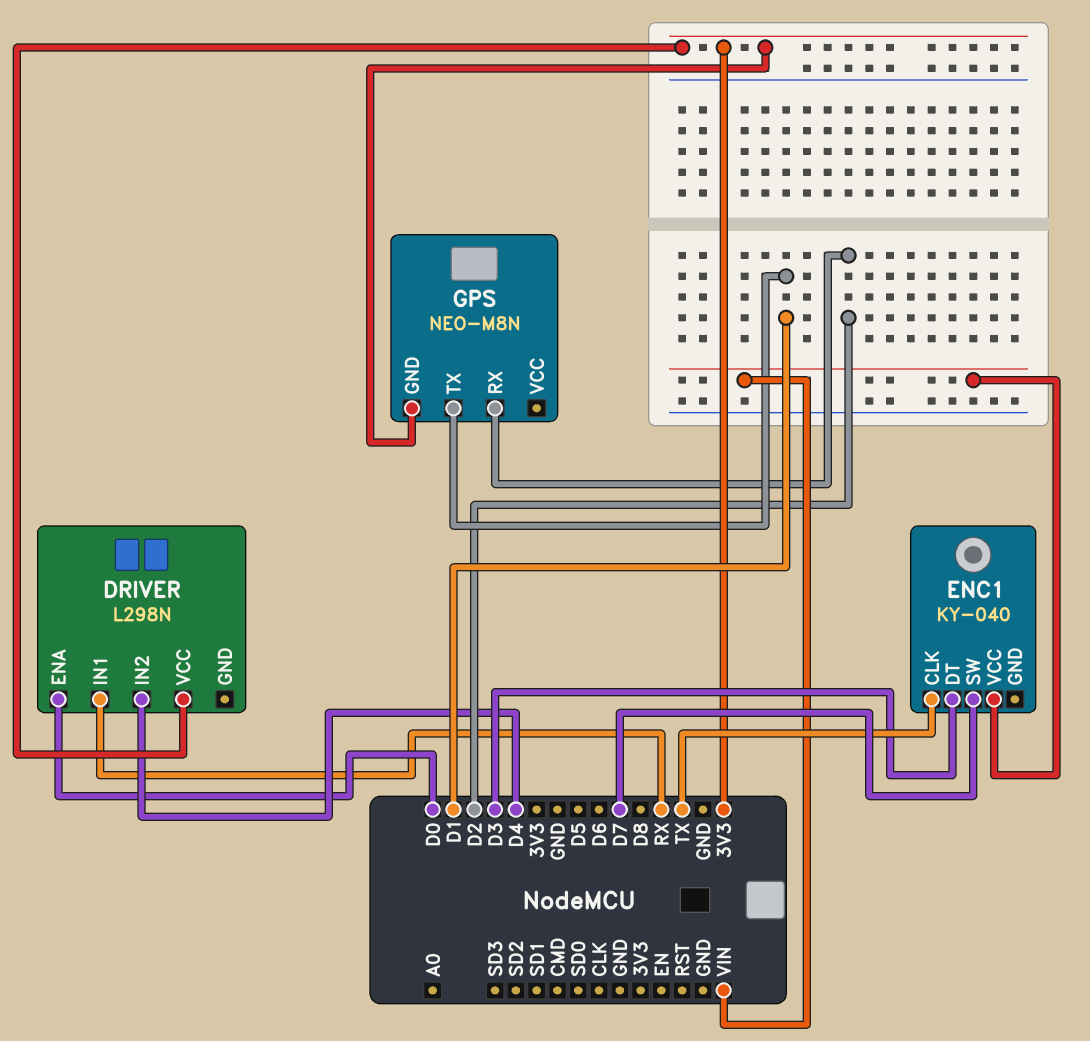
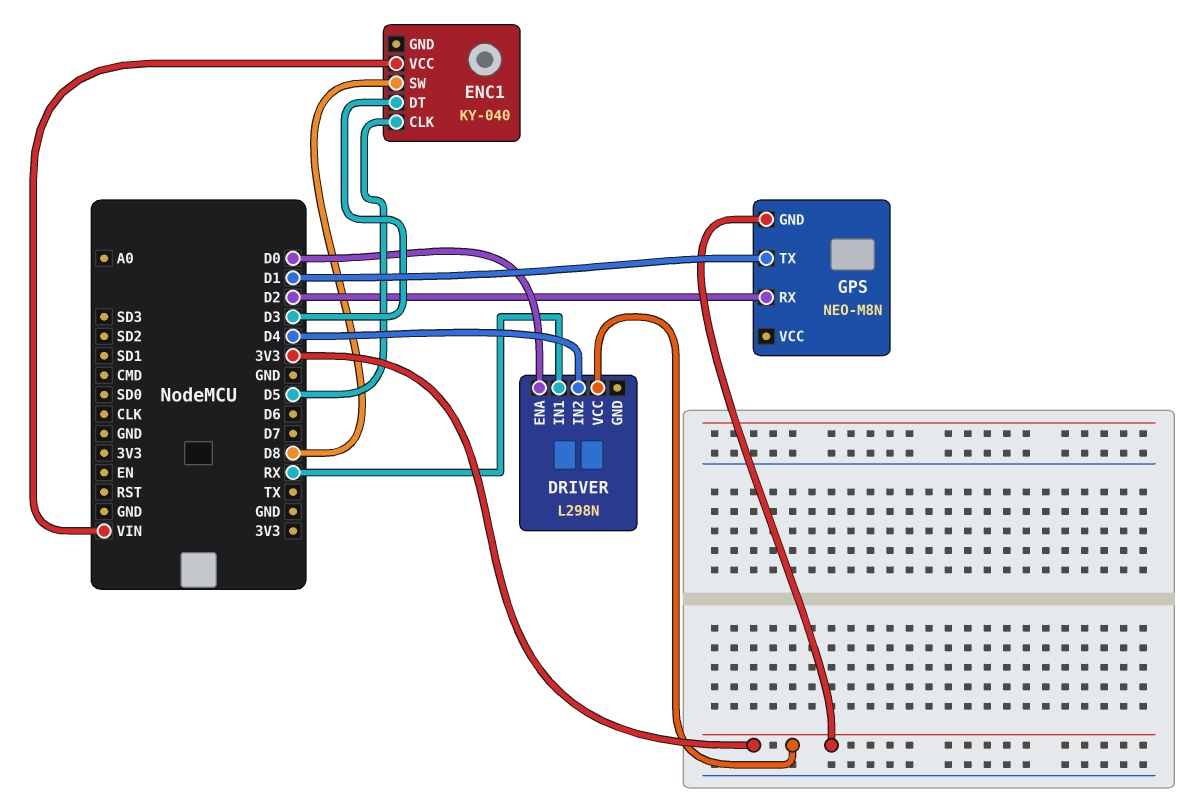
ENC1 pin CLK: TX -> D5
ENC1 pin SW: D7 -> D8

